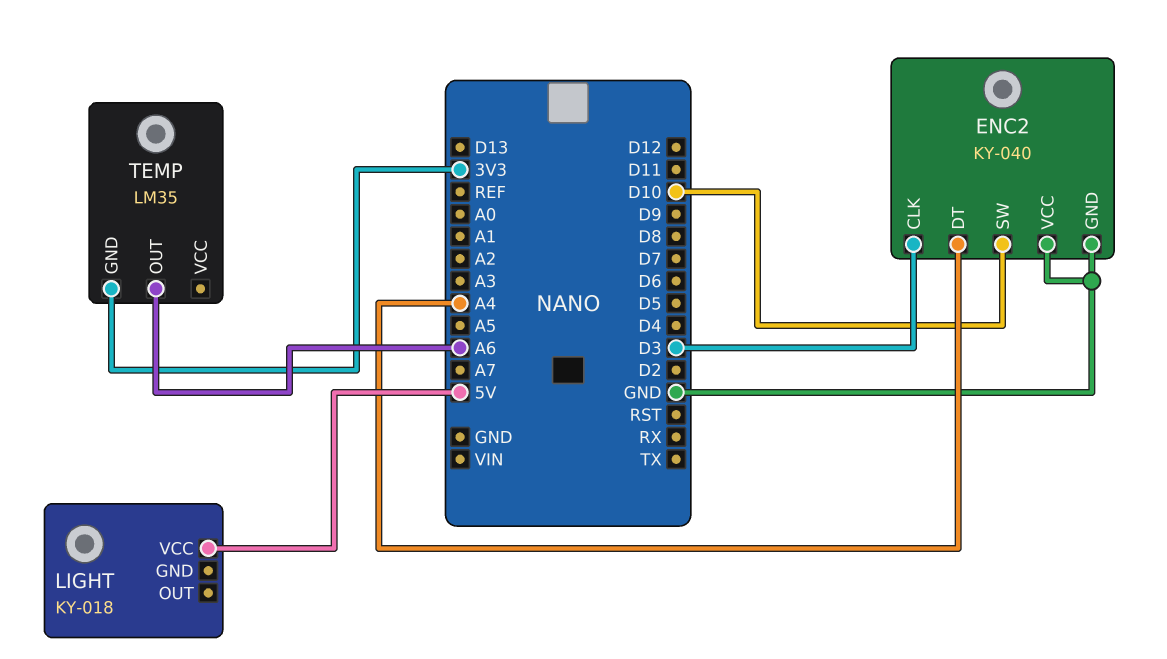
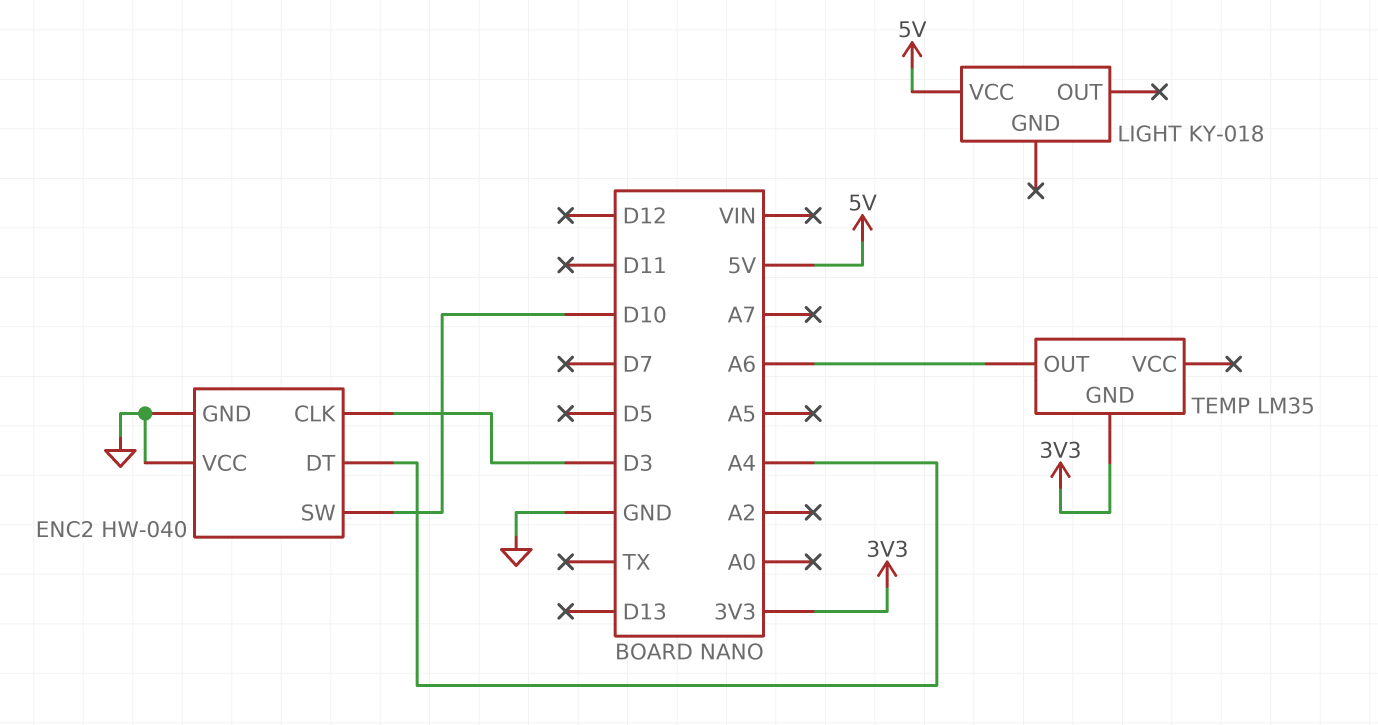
ENC2: KY-040 -> HW-040

